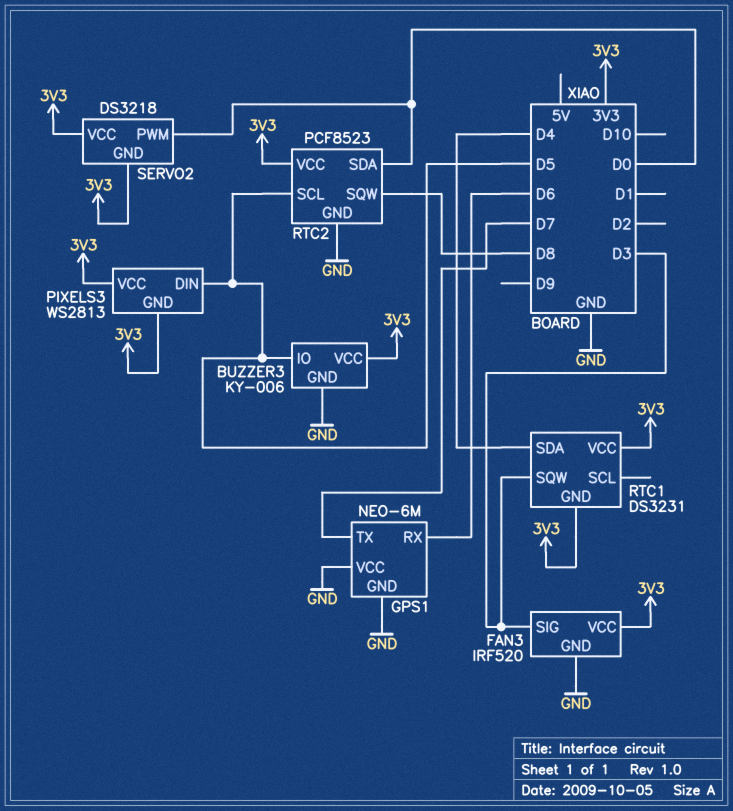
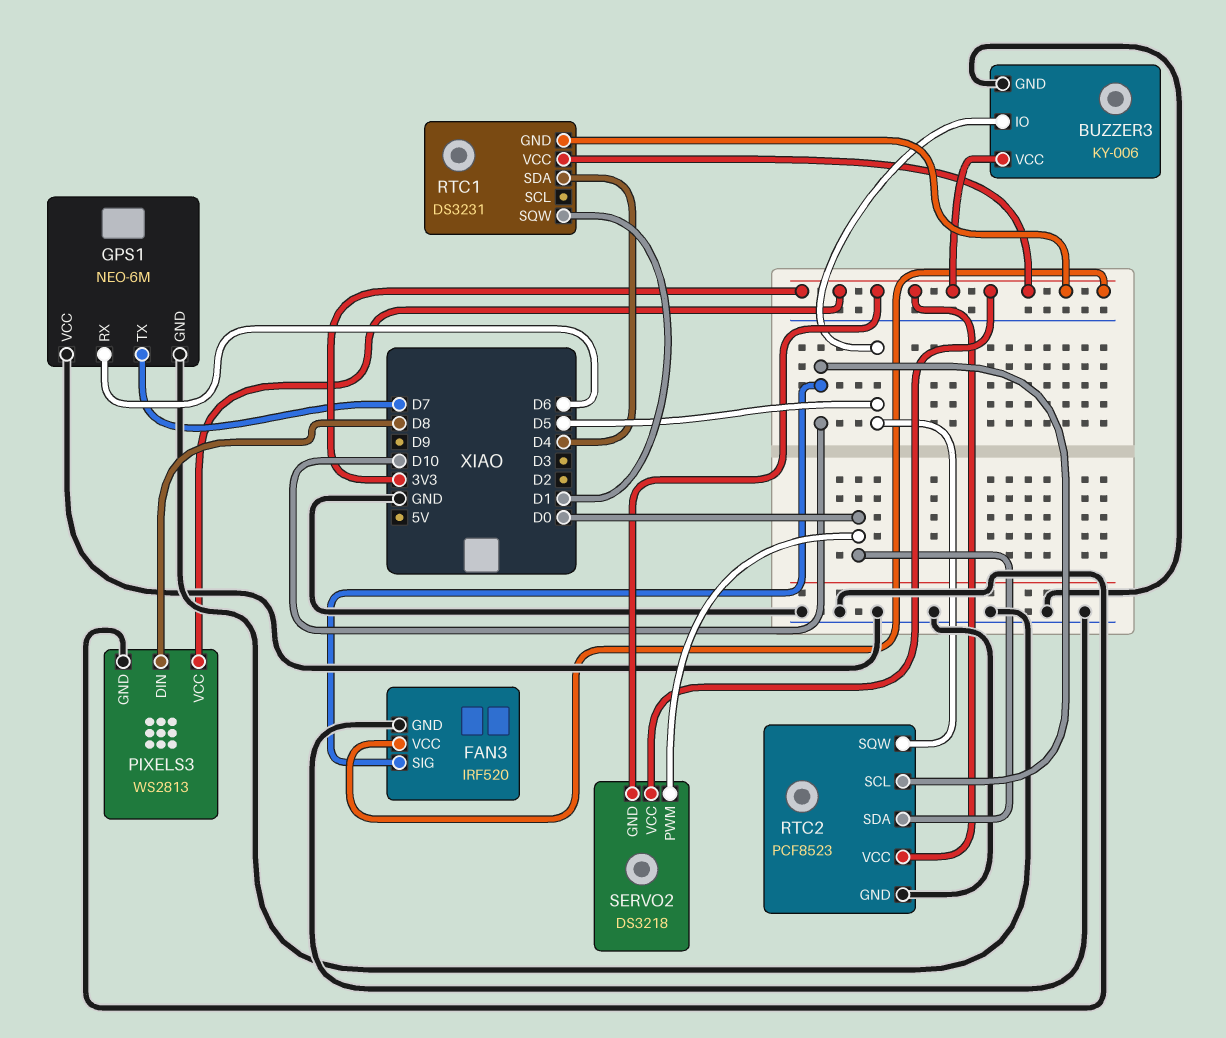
FAN3 pin SIG: D3 -> D10
PIXELS3 pin DIN: D5 -> D8
PIXELS3 pin GND: 3V3 -> GND
RTC1 pin SQW: D3 -> D1
RTC2 pin SCL: D5 -> D10
RTC2 pin SQW: D8 -> D5

